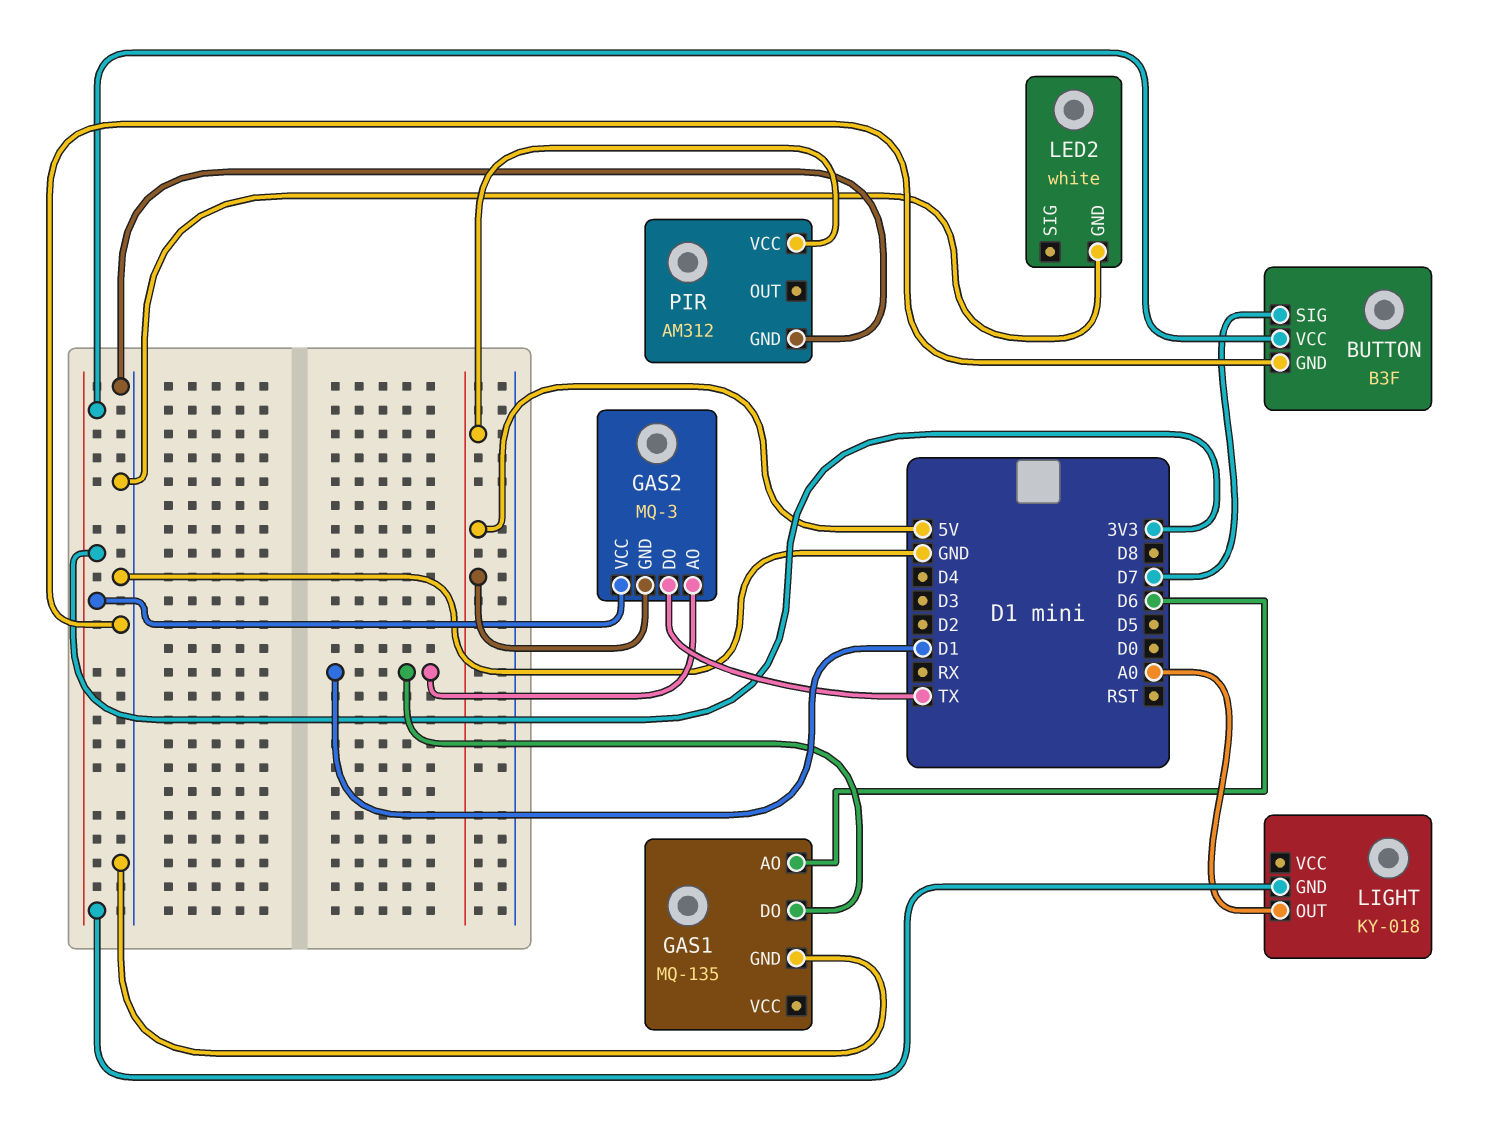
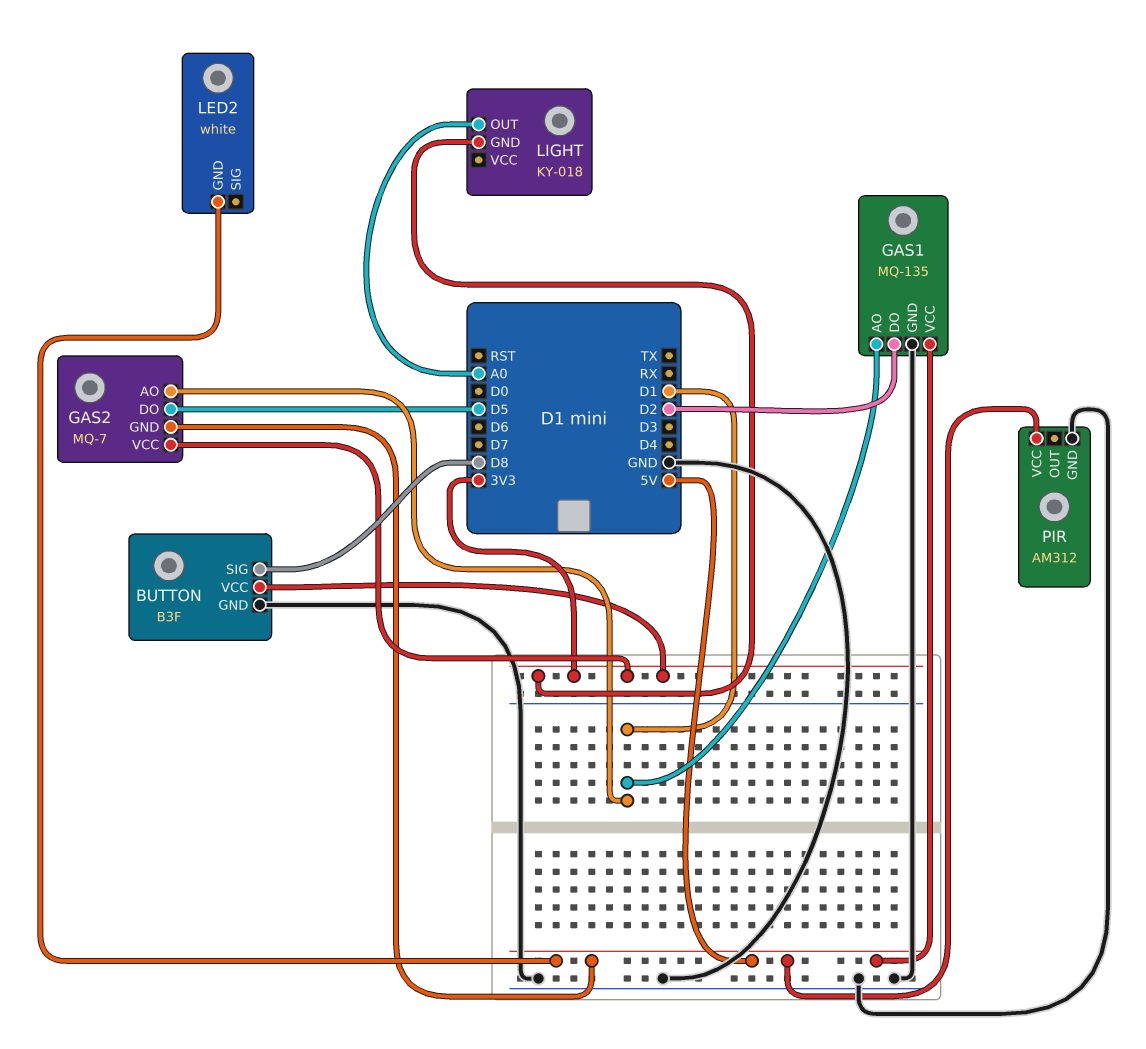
BUTTON pin SIG: D7 -> D8
GAS1 pin AO: D6 -> D1
GAS1 pin DO: D1 -> D2
GAS1 pin VCC: none -> 5V
GAS2: MQ-3 -> MQ-7
GAS2 pin DO: TX -> D5
LED2 pin GND: GND -> 5V

